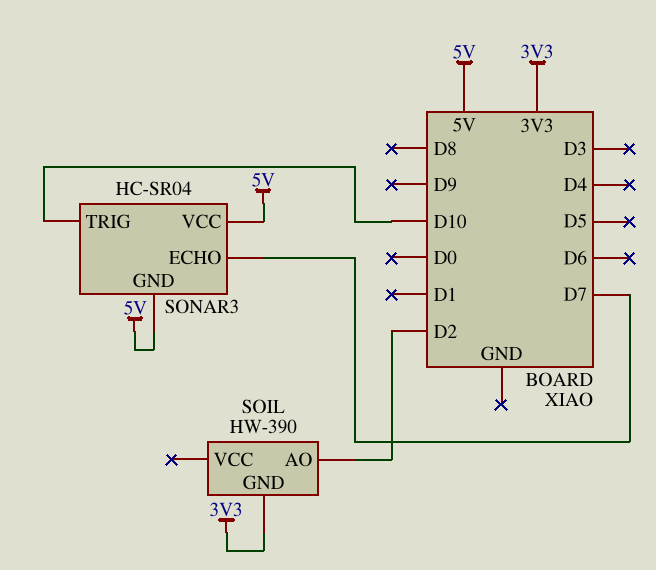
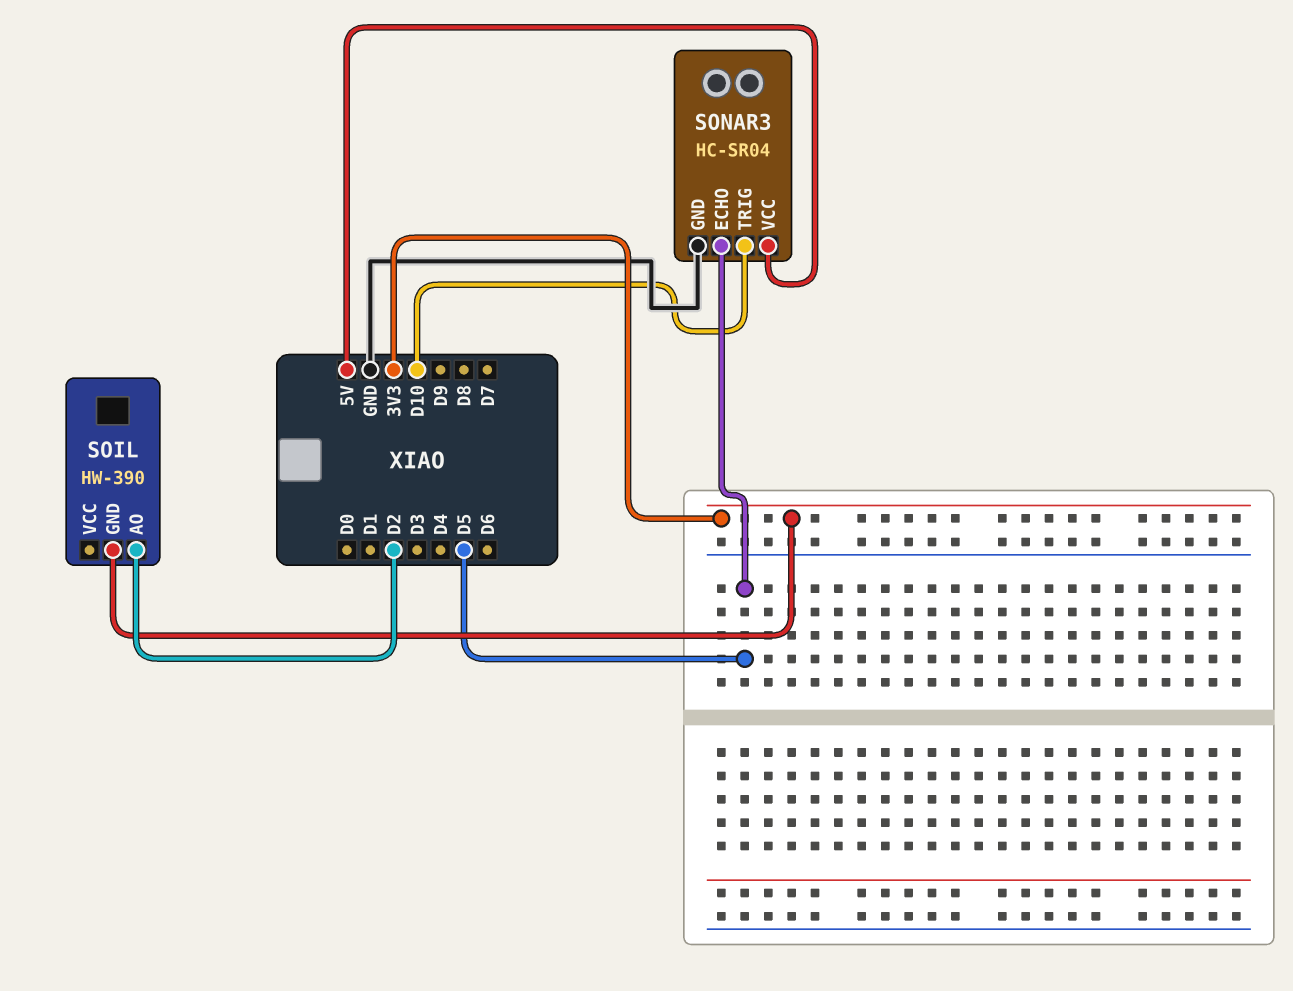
SONAR3 pin ECHO: D7 -> D5
SONAR3 pin GND: 5V -> GND

